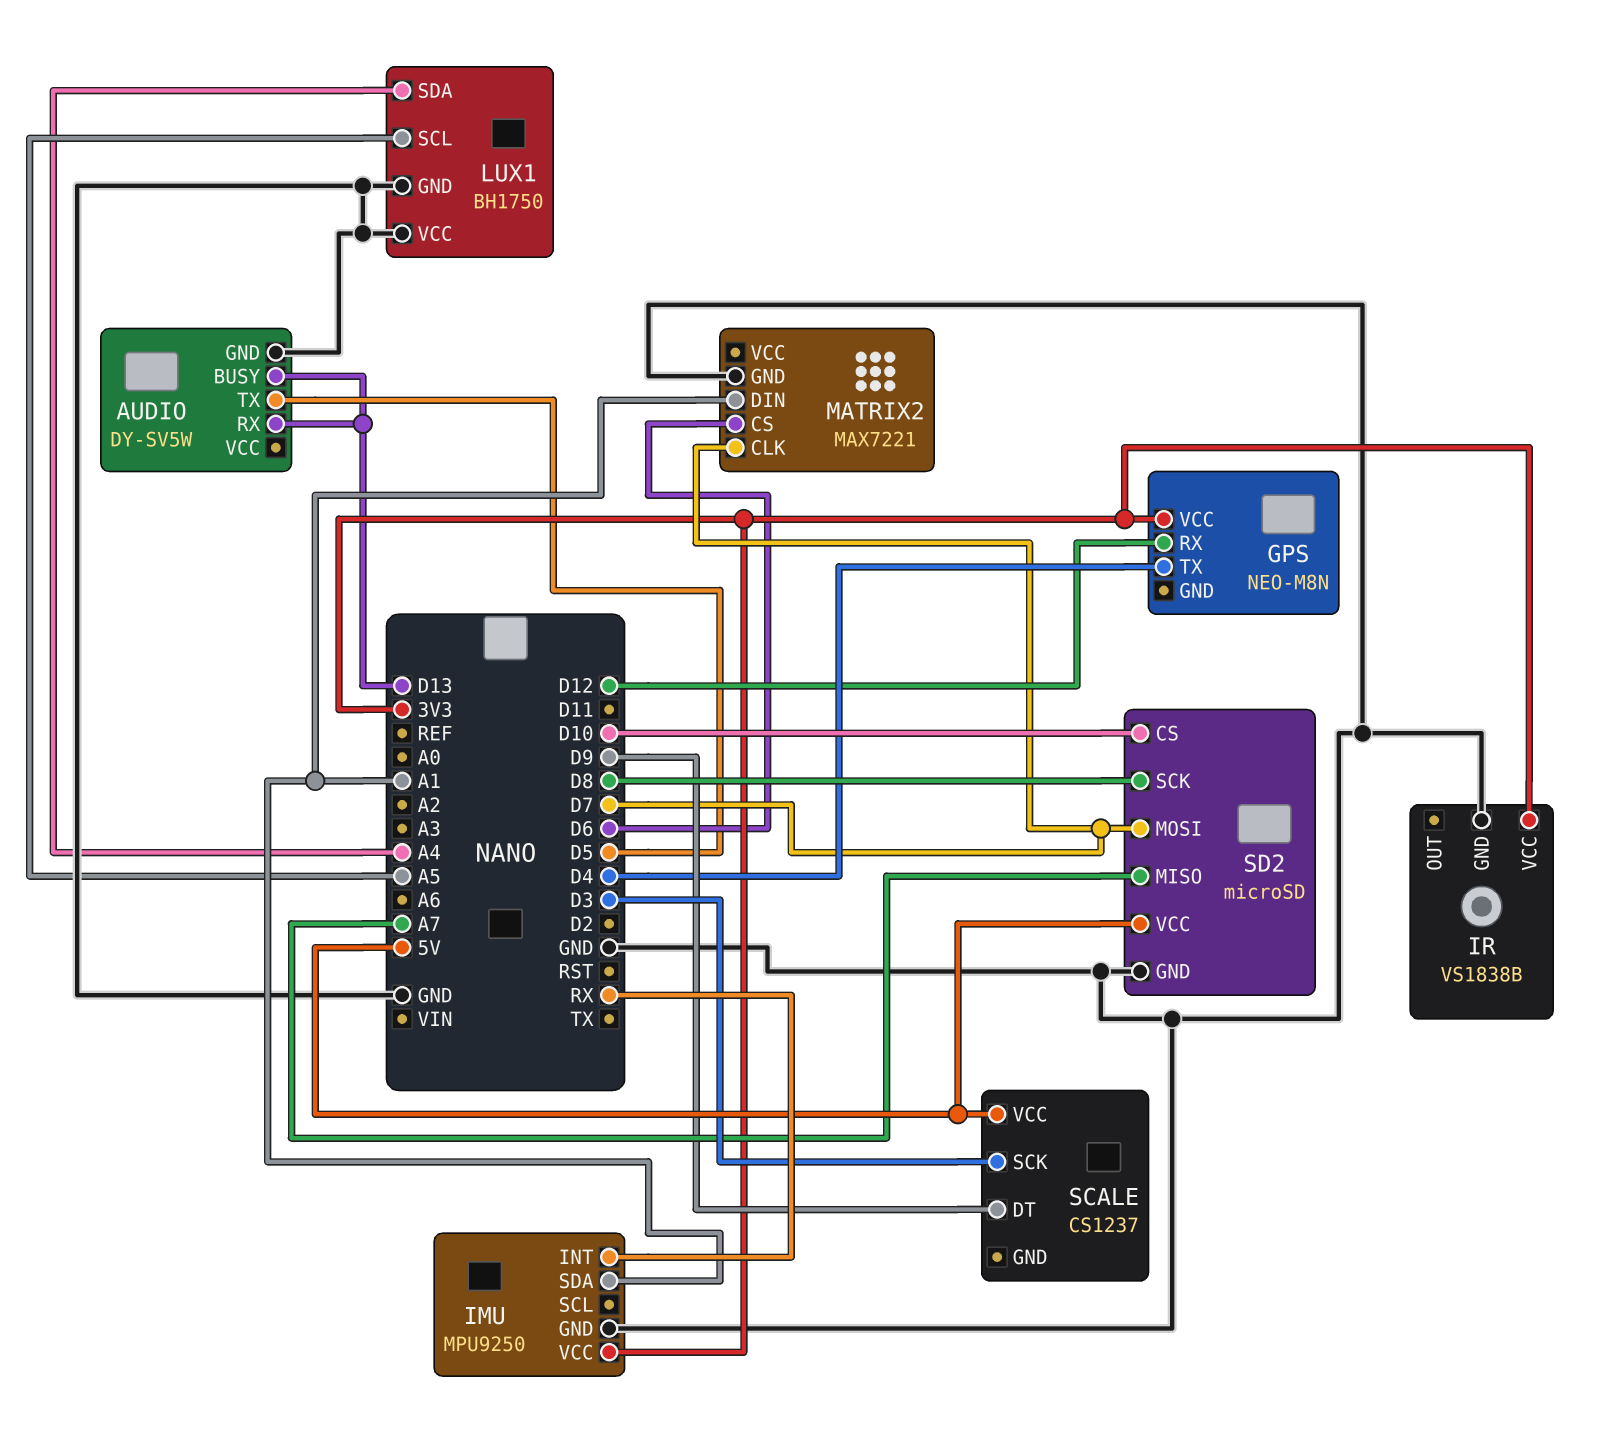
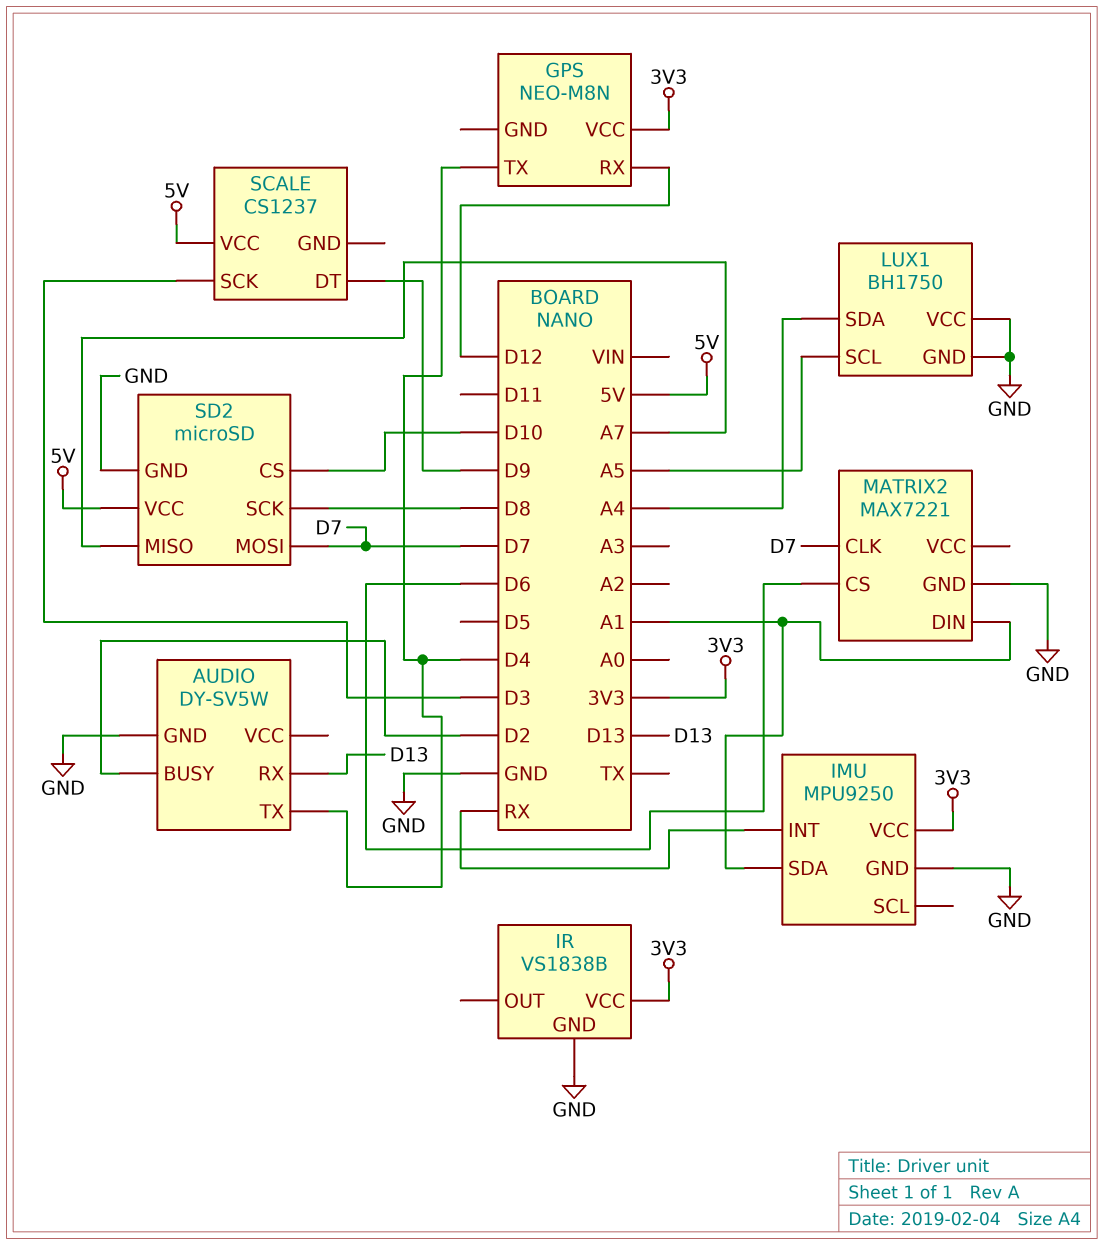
AUDIO pin BUSY: D13 -> D2
AUDIO pin TX: D5 -> D4

